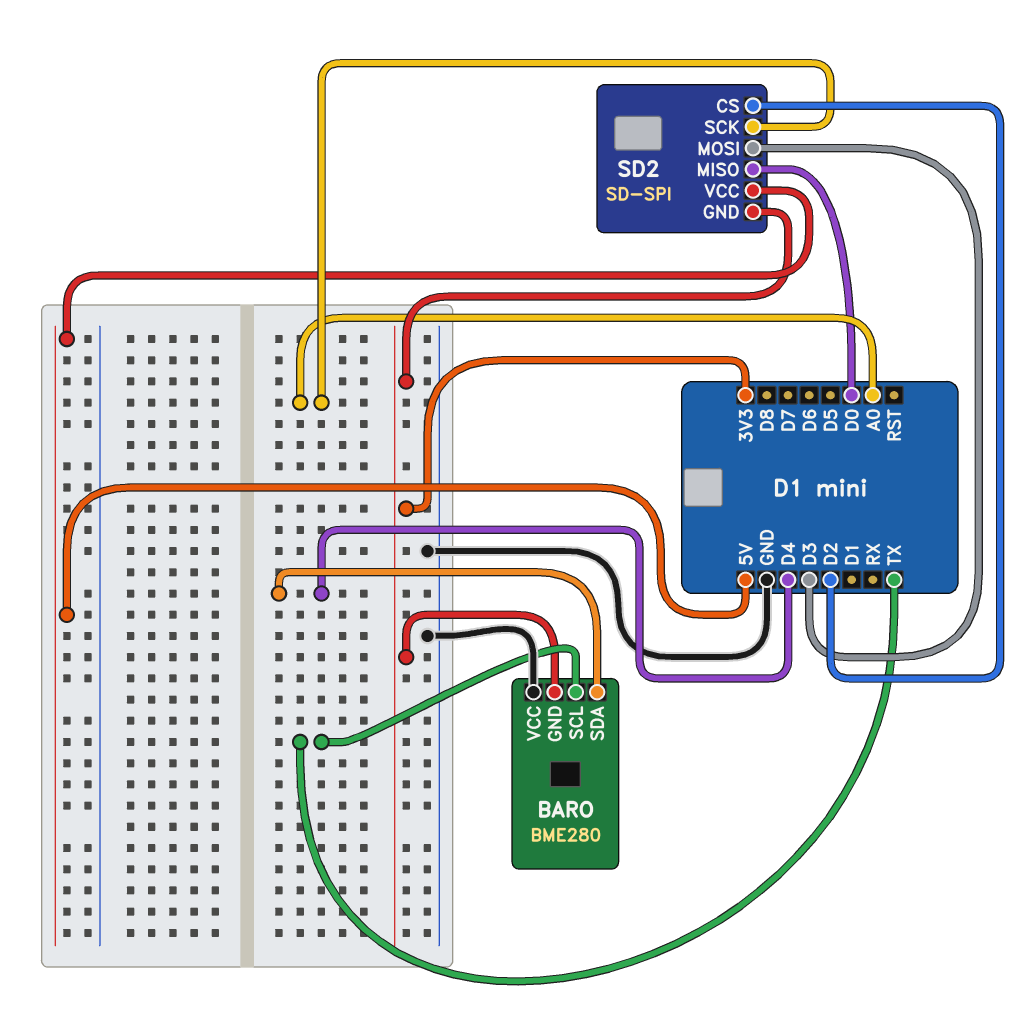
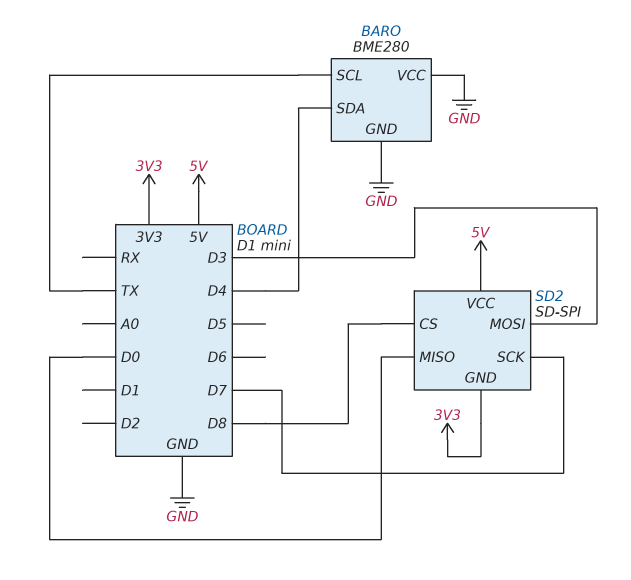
BARO pin GND: 3V3 -> GND
SD2 pin CS: D2 -> D8
SD2 pin SCK: A0 -> D7

